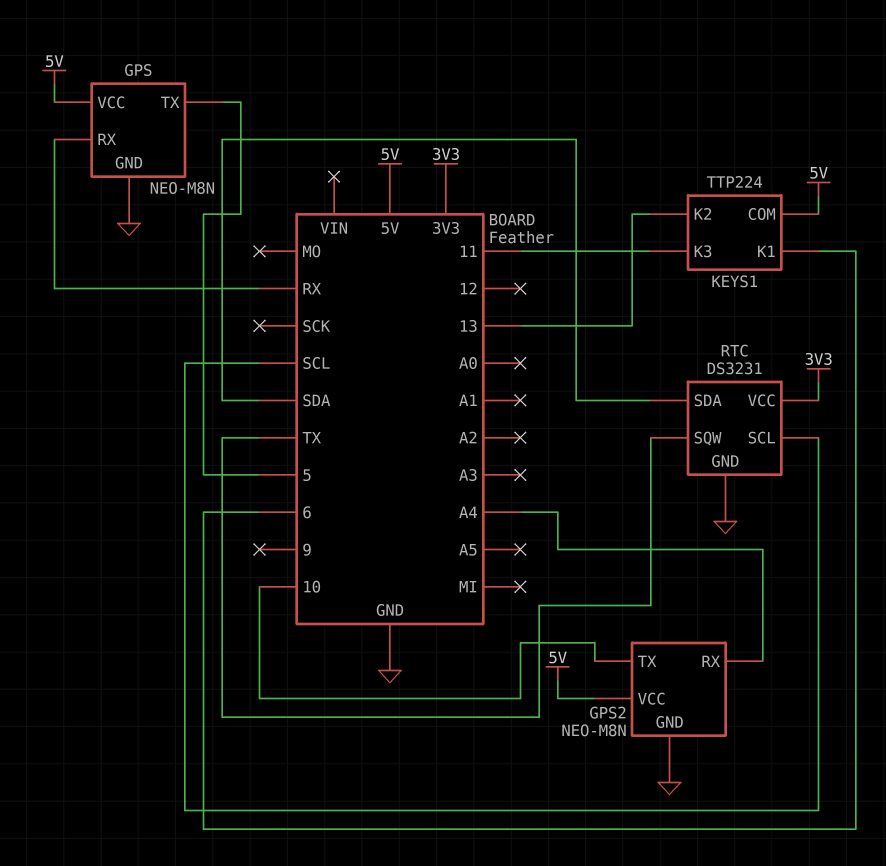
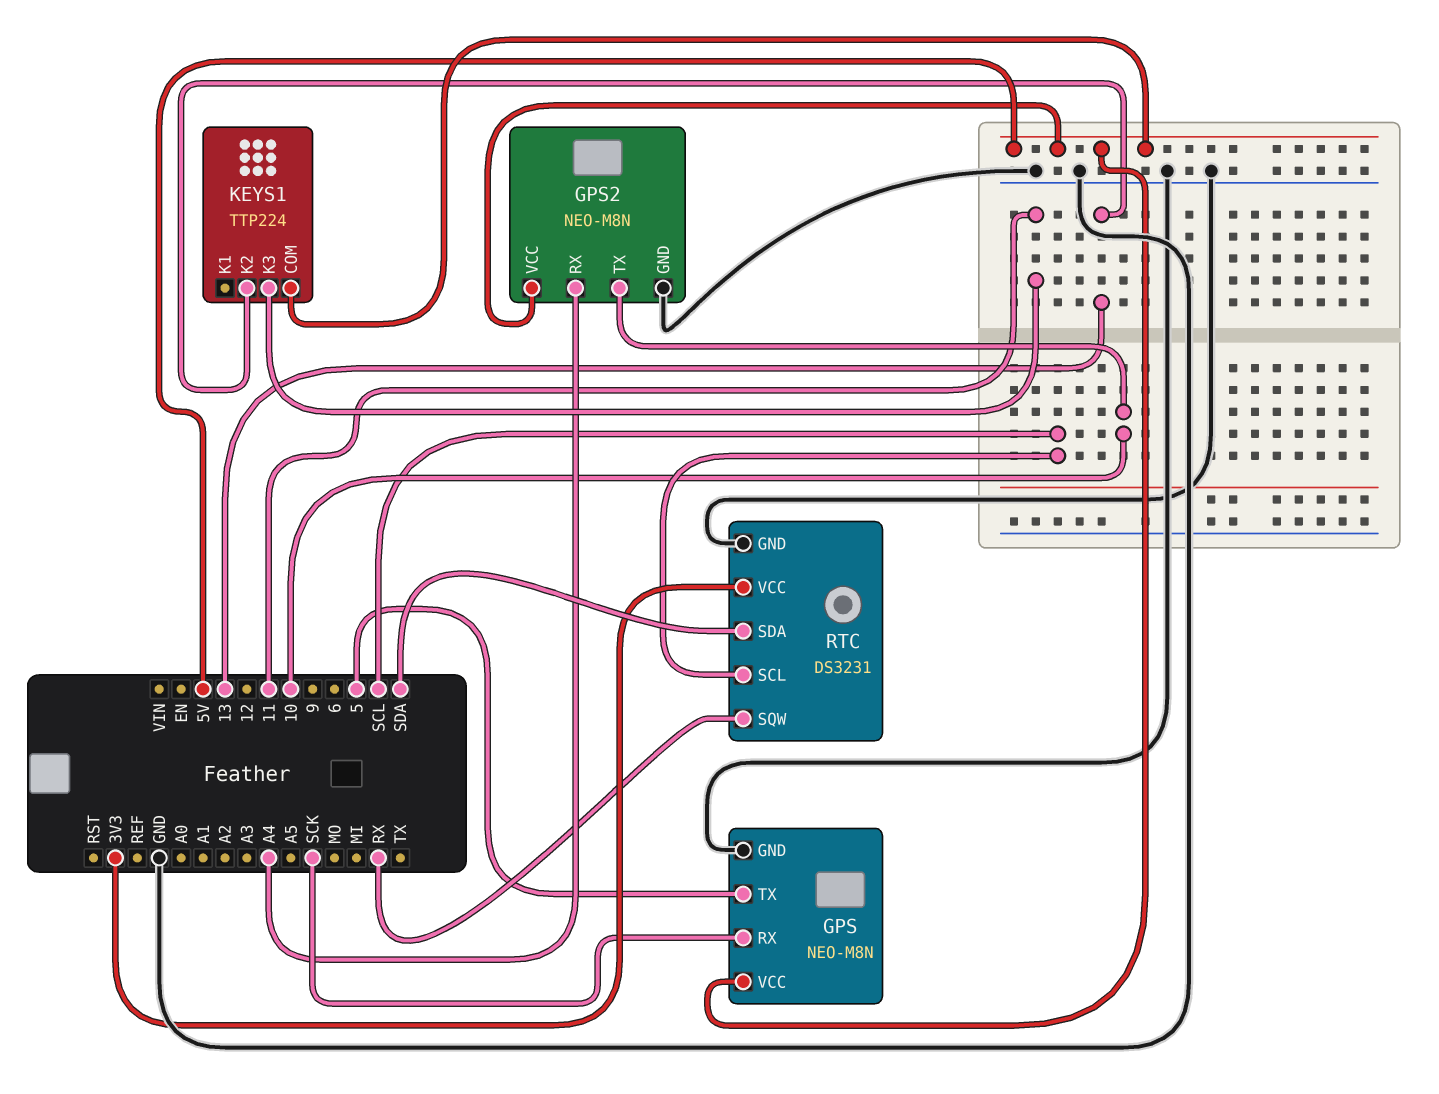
GPS pin RX: RX -> SCK
KEYS1 pin K1: 6 -> none
RTC pin SQW: TX -> RX

